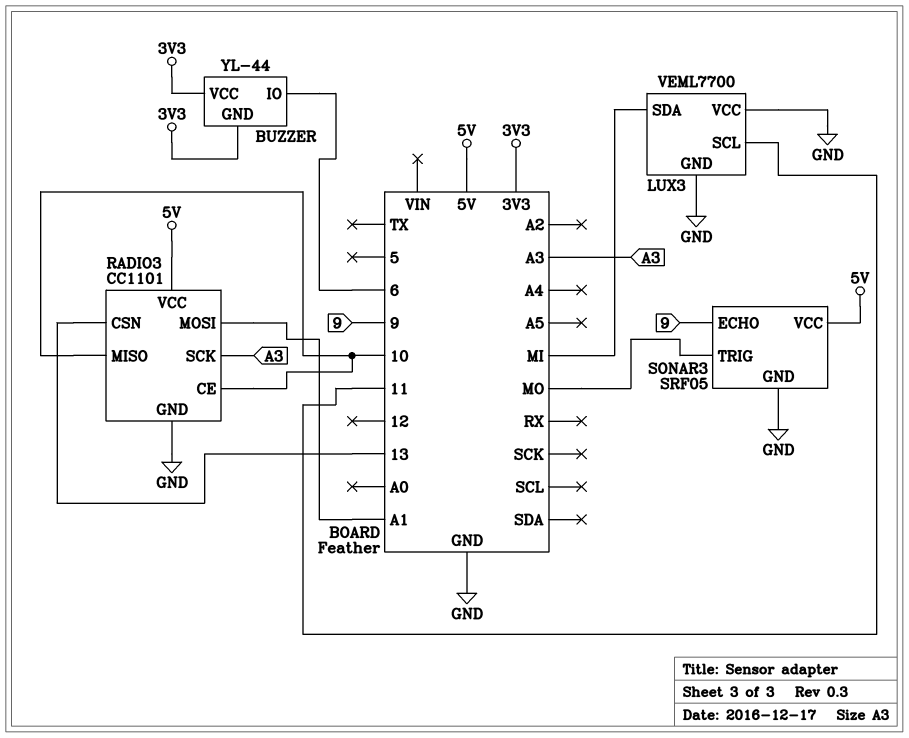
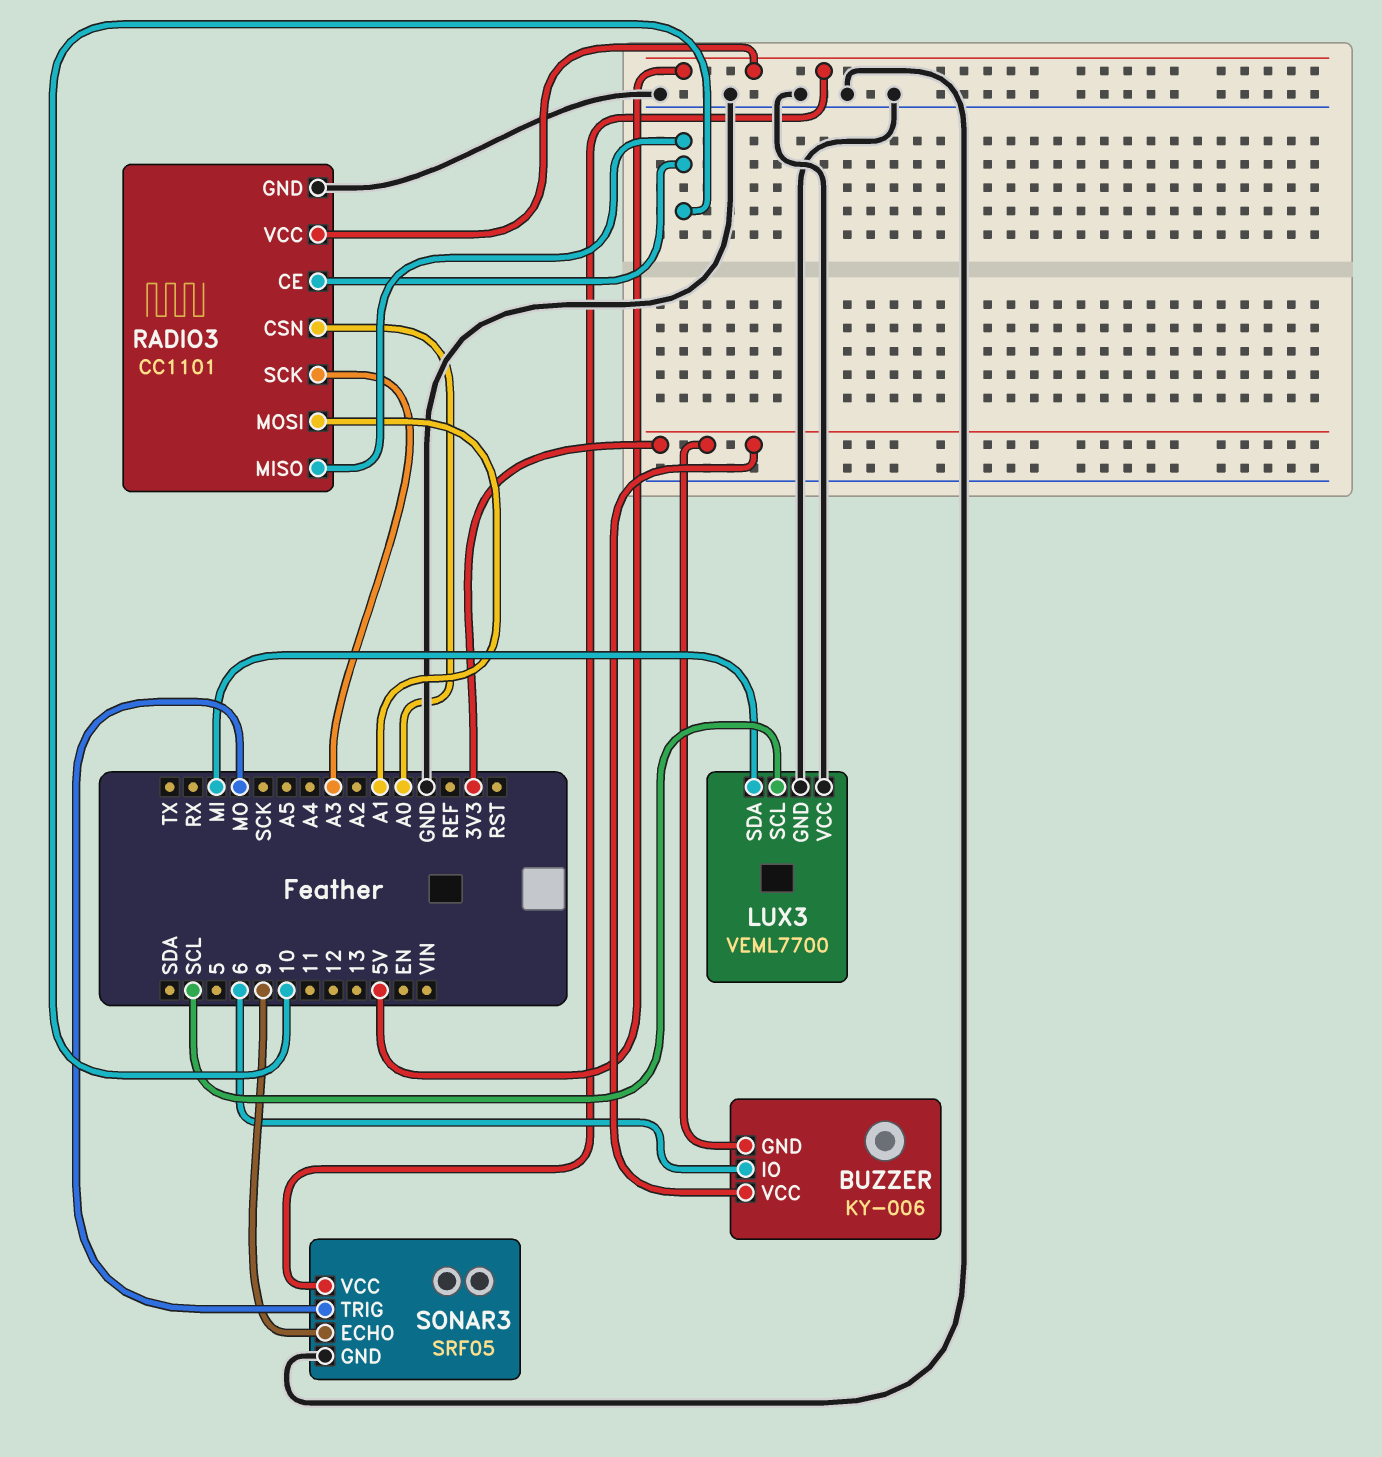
BUZZER: YL-44 -> KY-006
LUX3 pin SCL: 11 -> SCL
RADIO3 pin CSN: 13 -> A0

